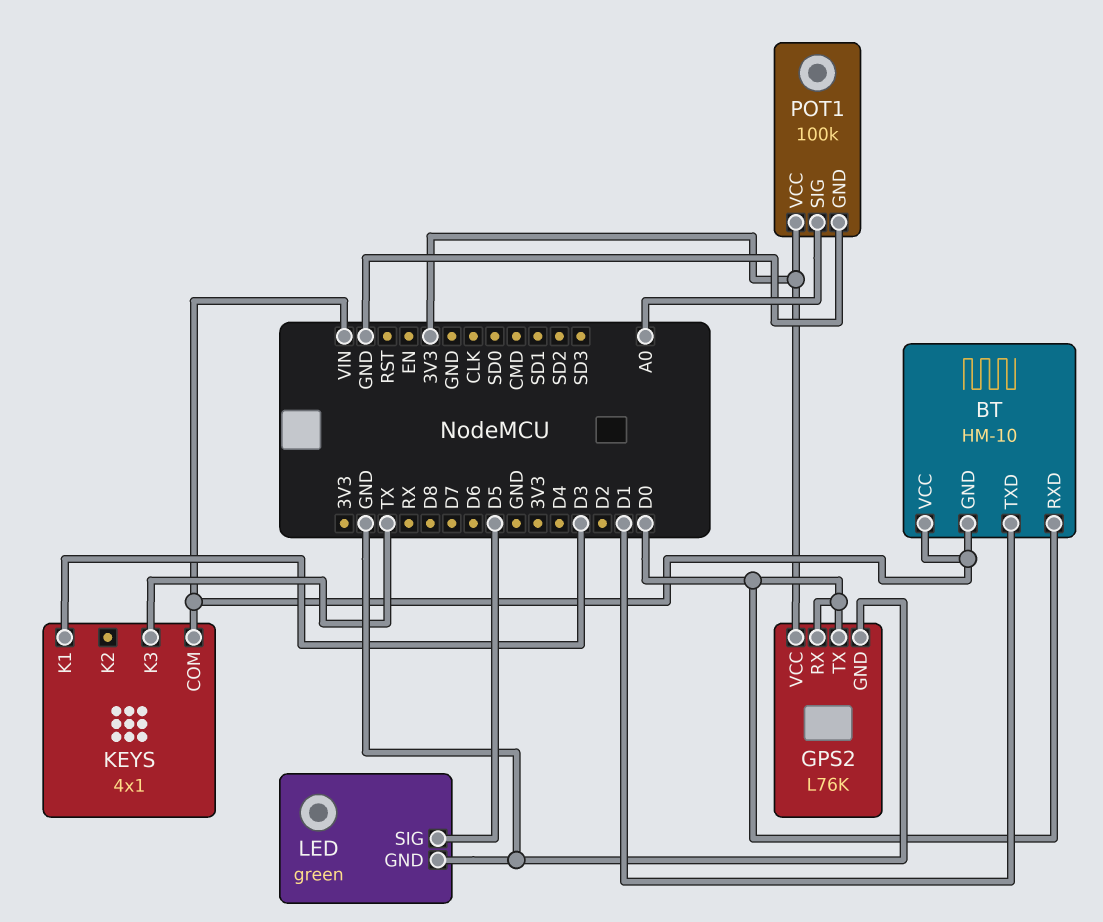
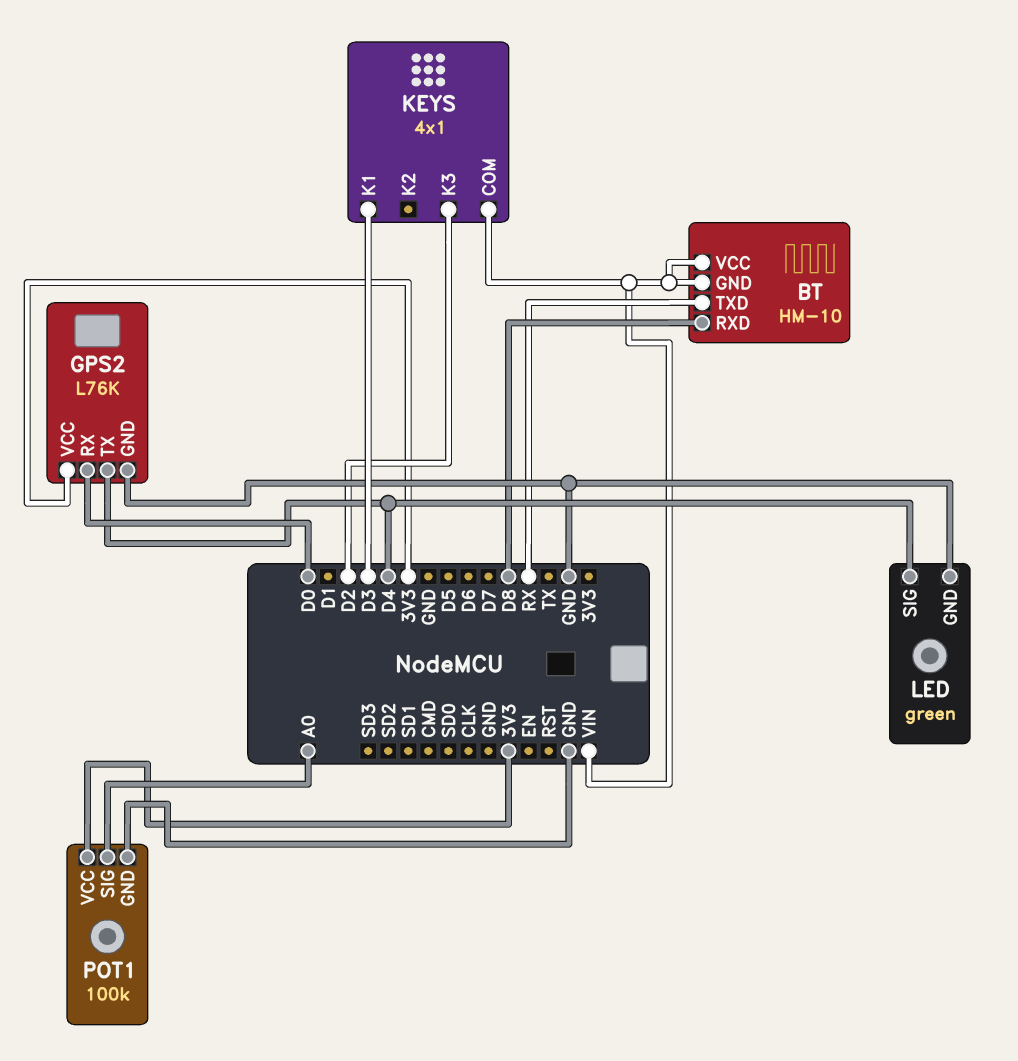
BT pin RXD: D0 -> D8
BT pin TXD: D1 -> RX
GPS2 pin TX: D0 -> D4
KEYS pin K3: TX -> D2
LED pin SIG: D5 -> D4

